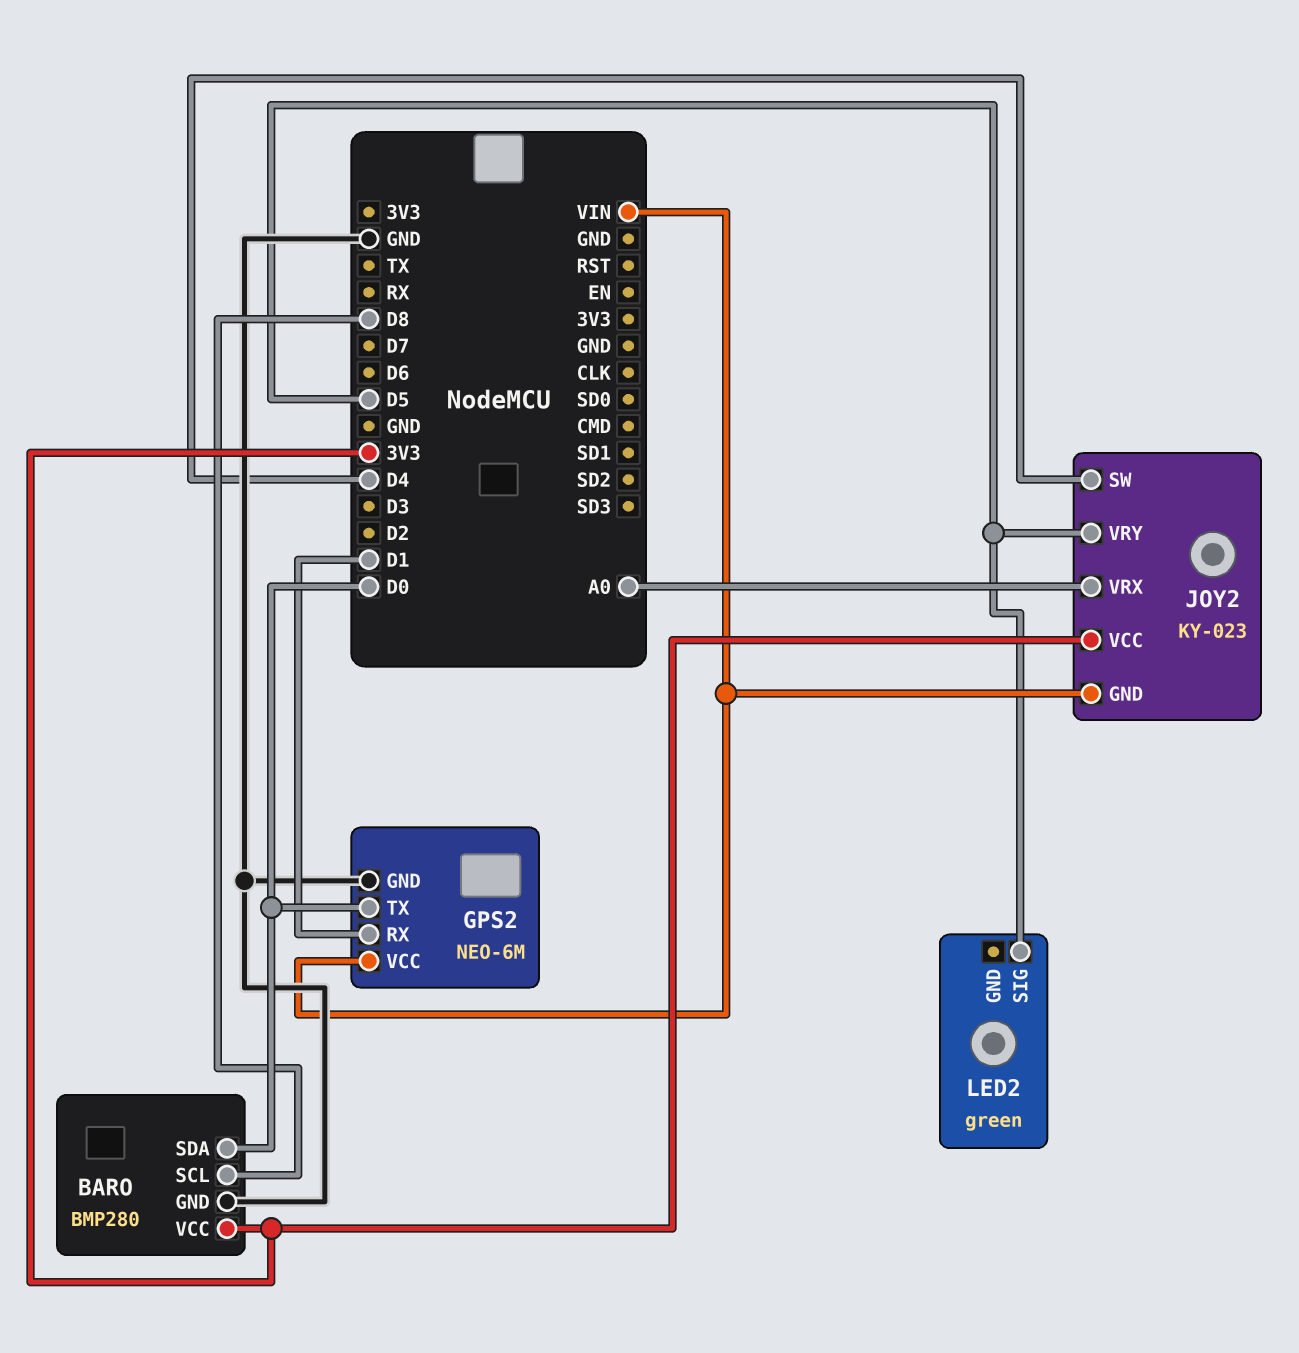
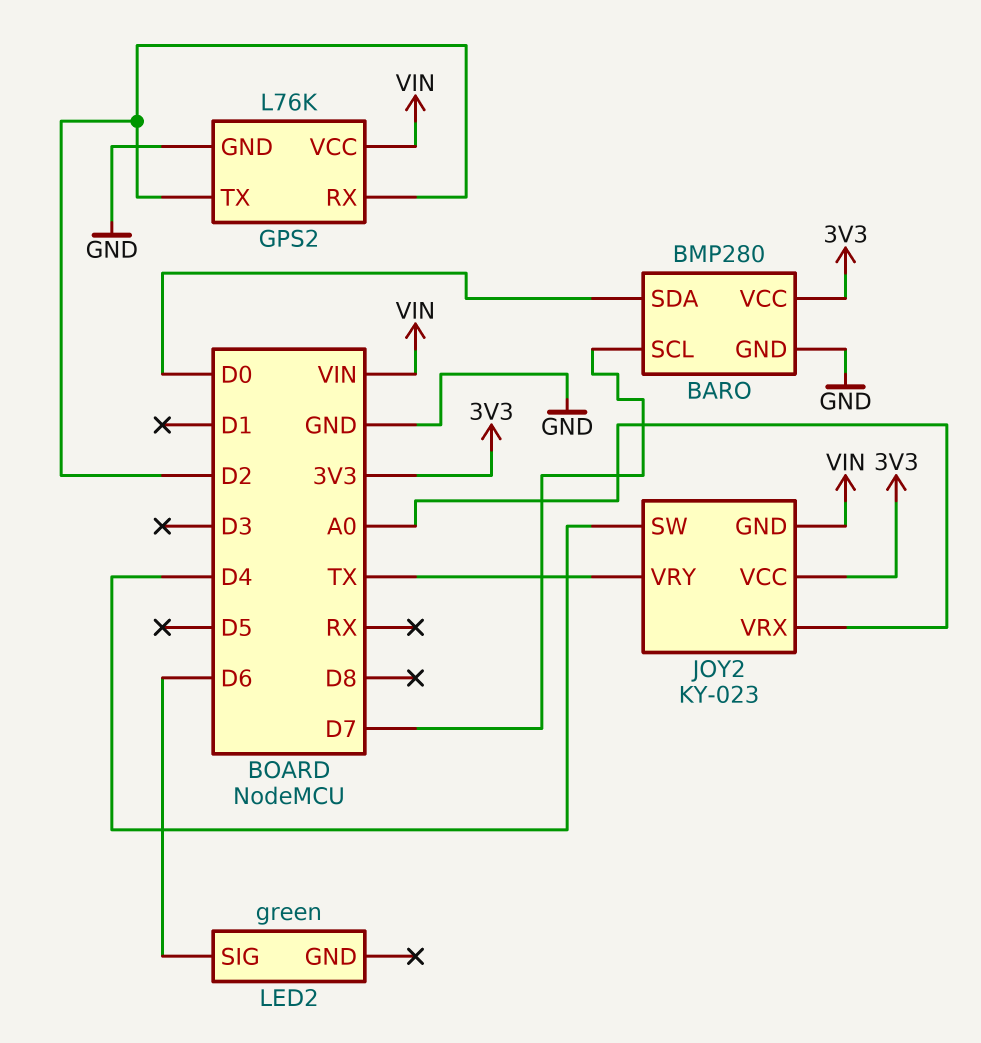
BARO pin SCL: D8 -> D7
GPS2: NEO-6M -> L76K
GPS2 pin RX: D1 -> D2
GPS2 pin TX: D0 -> D2
JOY2 pin VRY: D5 -> TX
LED2 pin SIG: D5 -> D6

